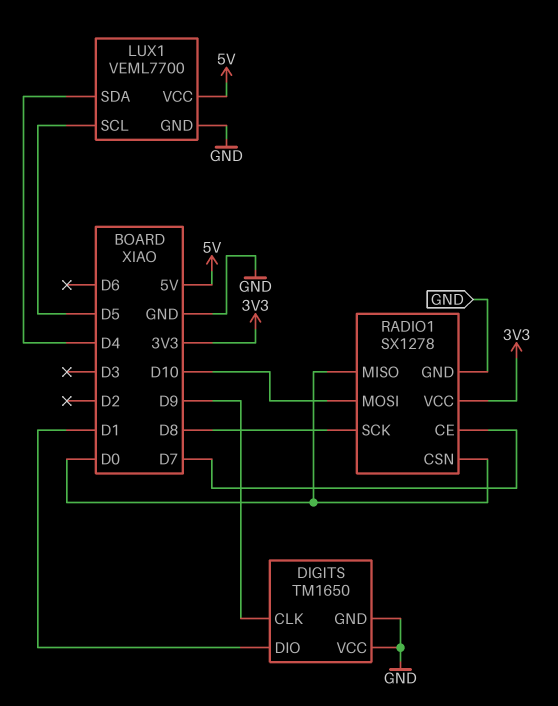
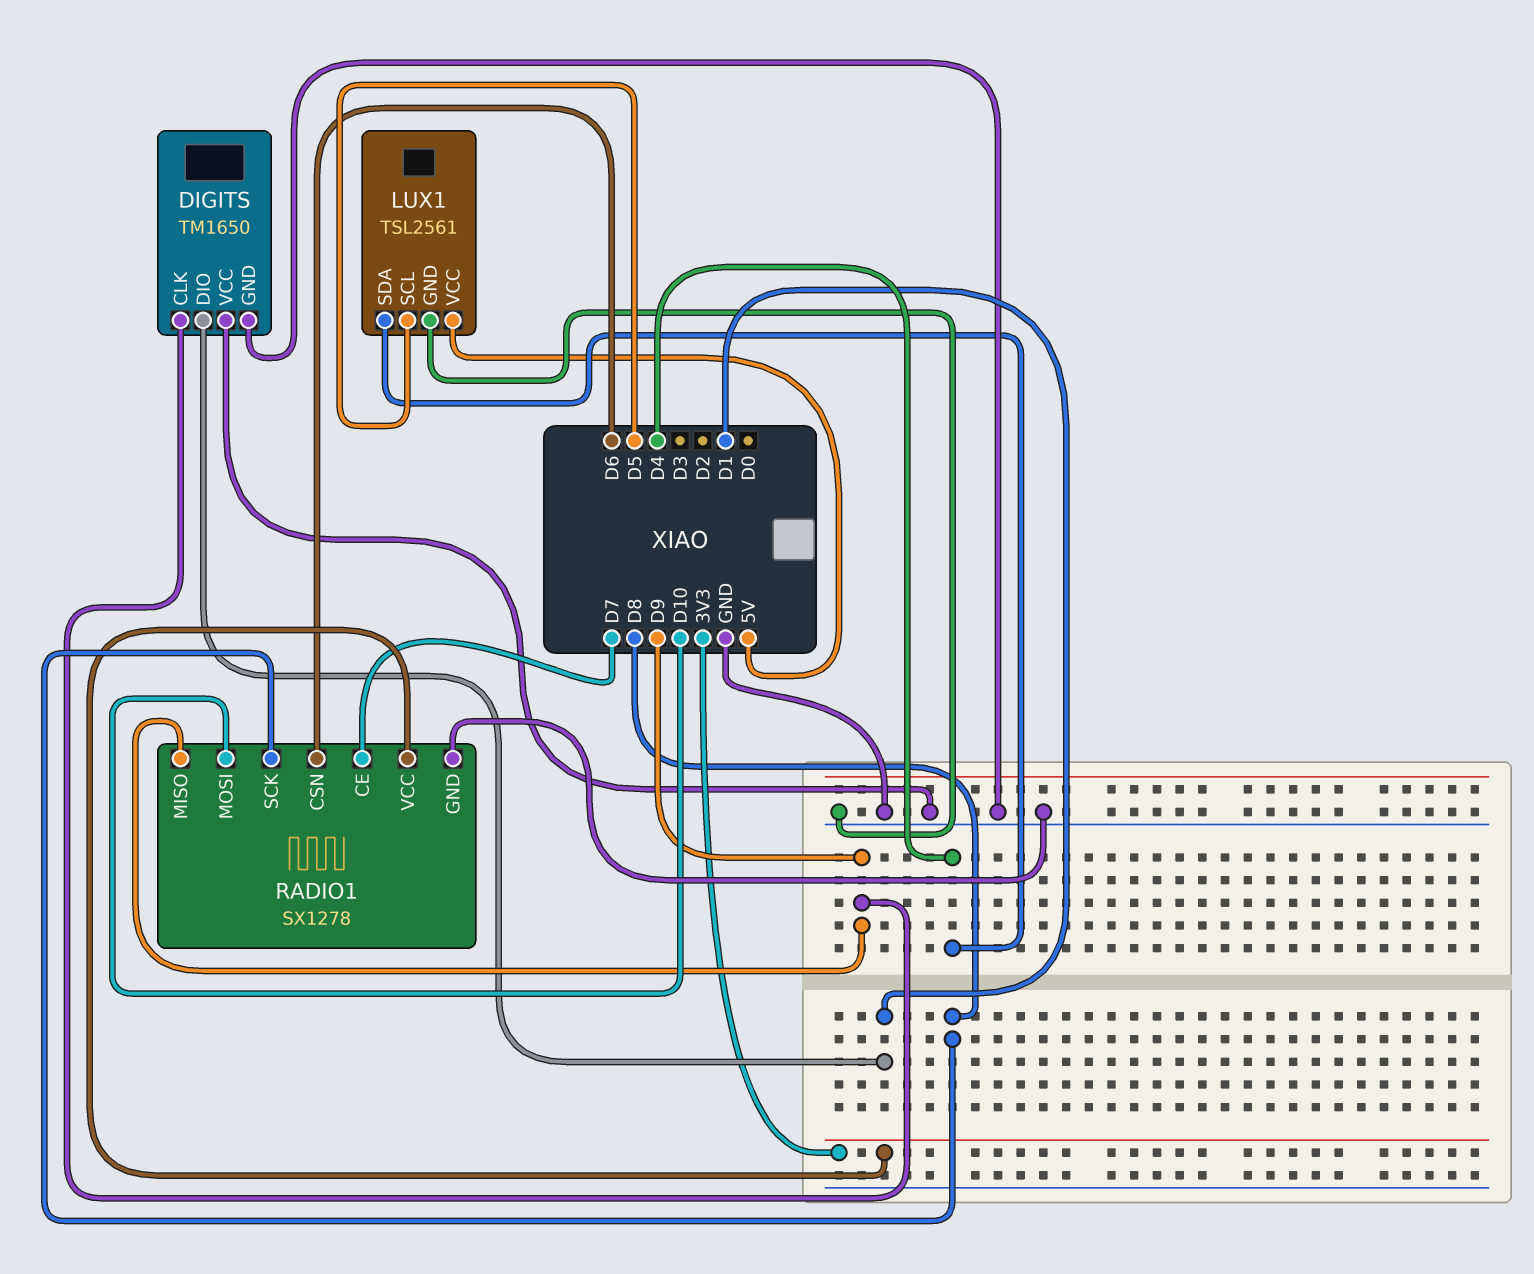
LUX1: VEML7700 -> TSL2561
RADIO1 pin CSN: D0 -> D6
RADIO1 pin MISO: D0 -> D9

